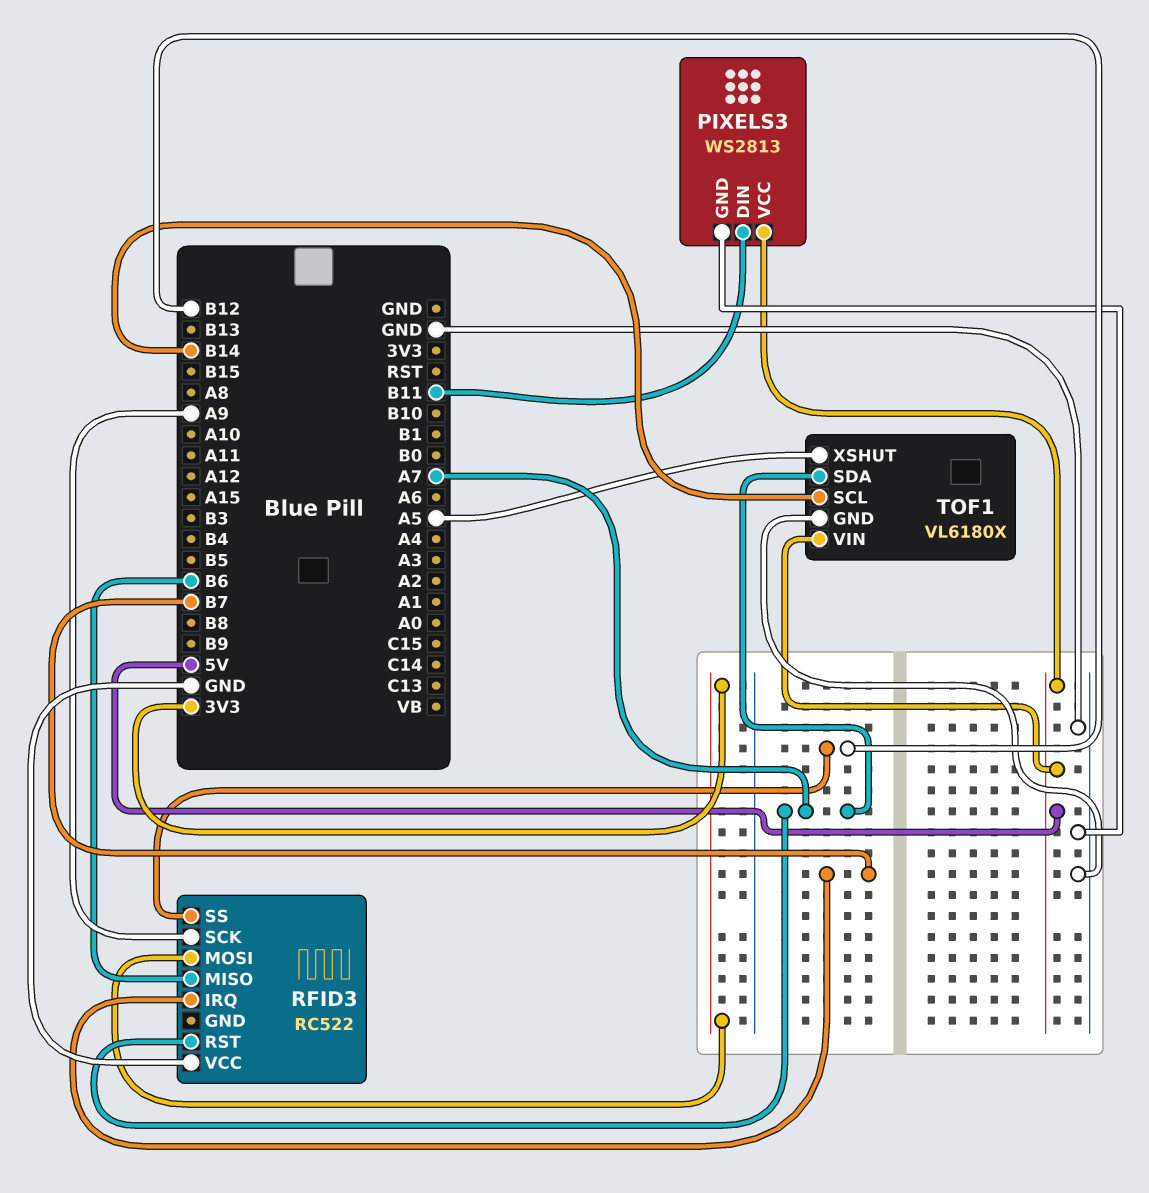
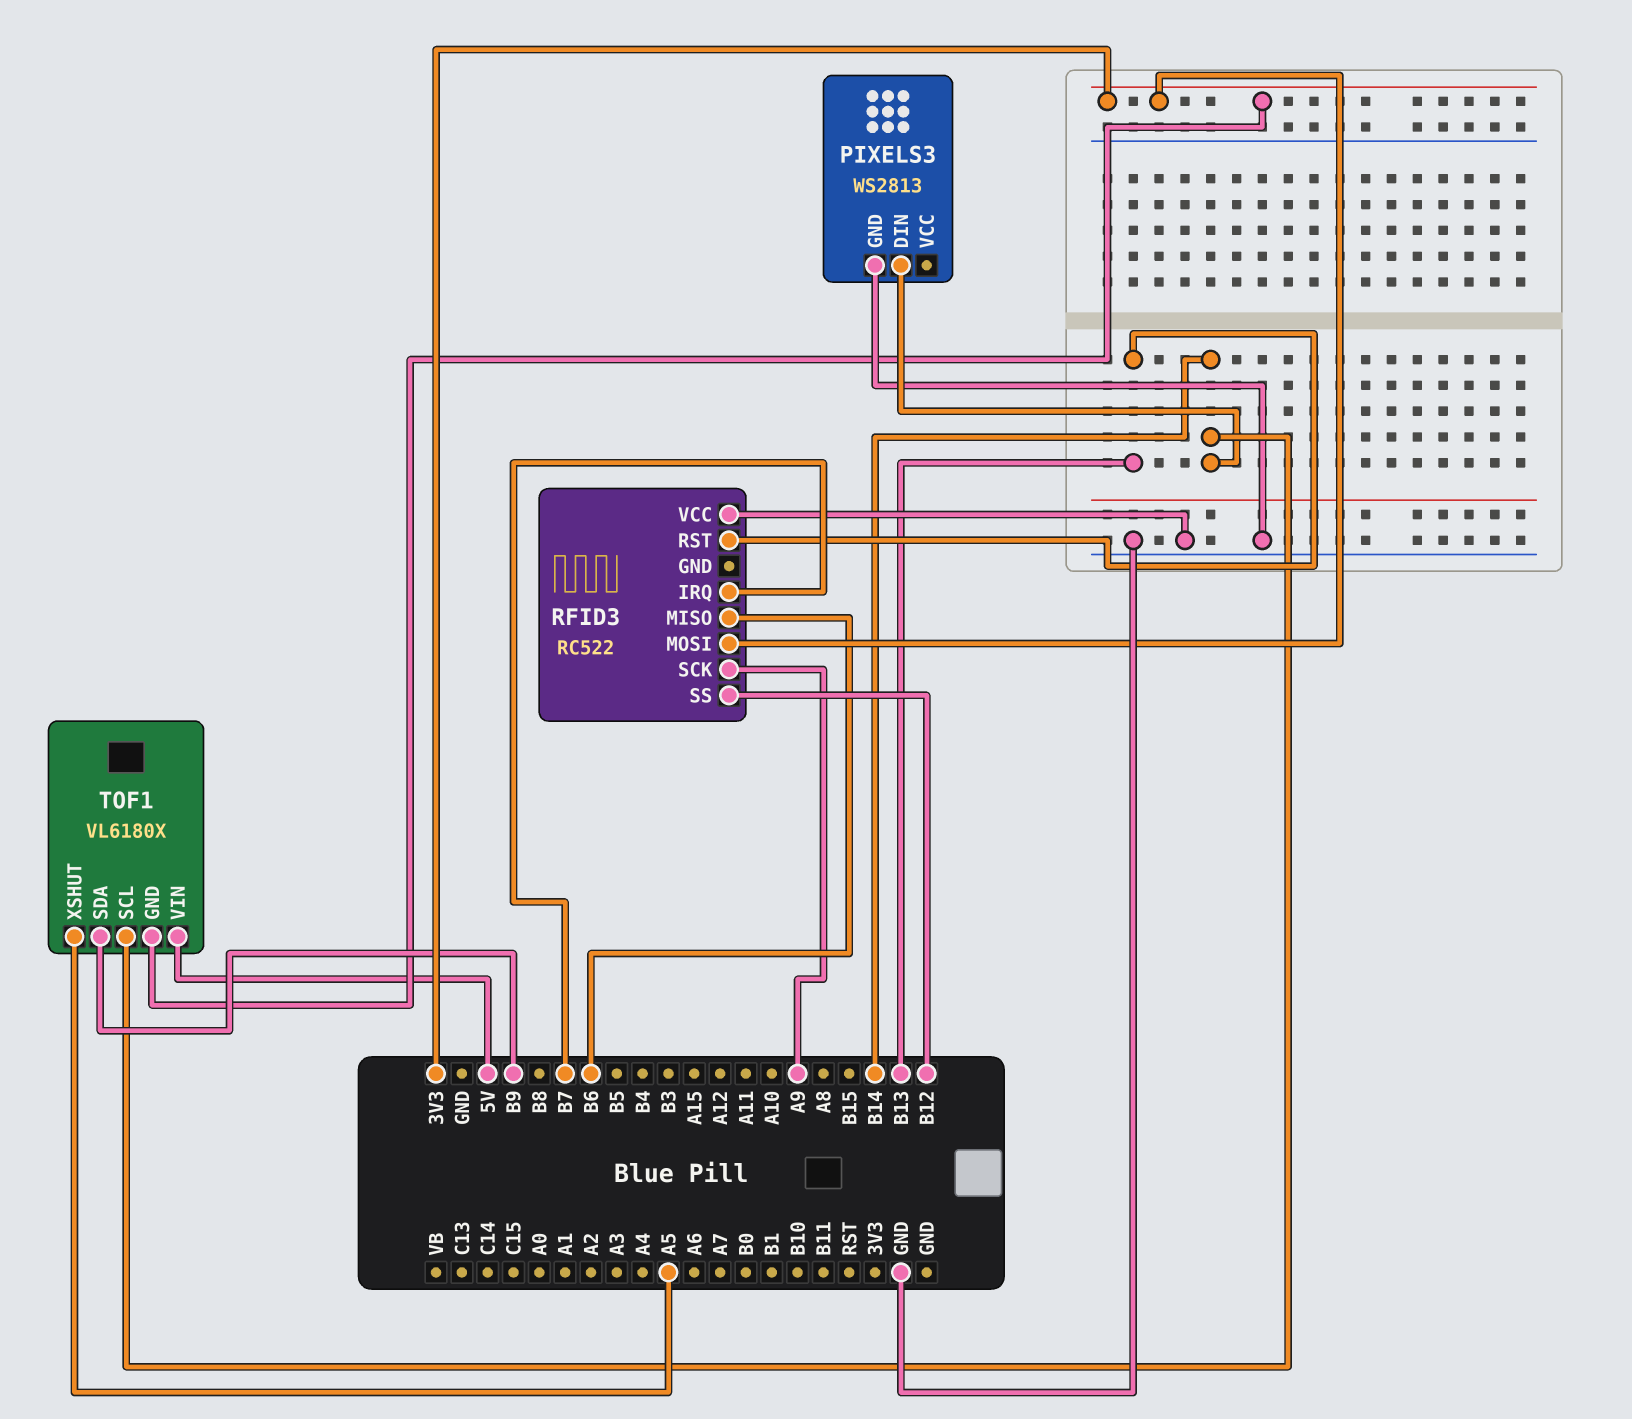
PIXELS3 pin DIN: B11 -> B14
PIXELS3 pin VCC: 5V -> none
RFID3 pin RST: A7 -> B13
TOF1 pin GND: GND -> 3V3
TOF1 pin SDA: A7 -> B9

